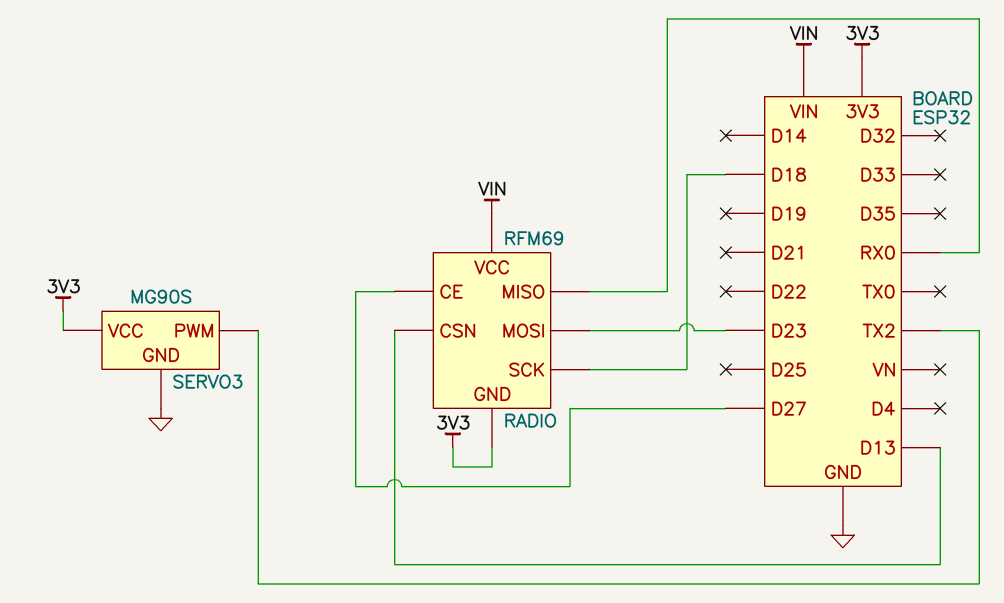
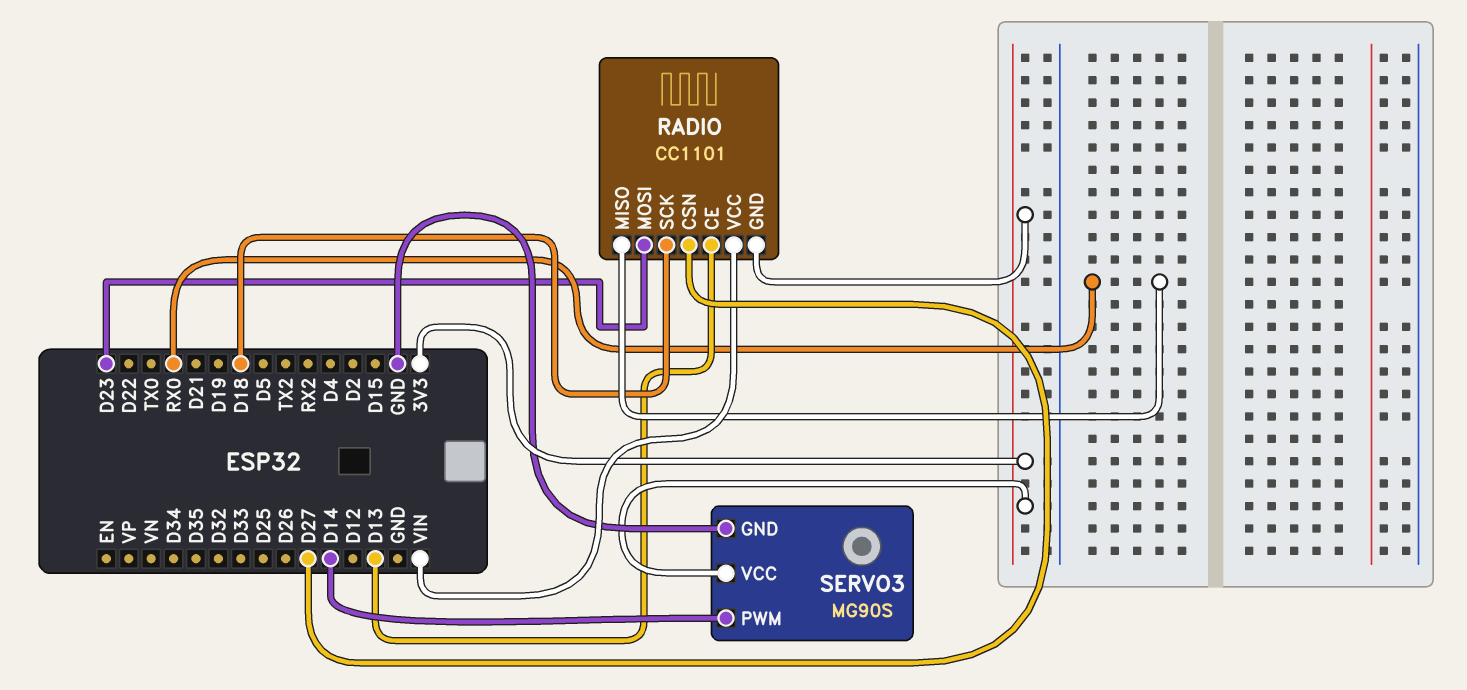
RADIO: RFM69 -> CC1101
RADIO pin CE: D27 -> D13
RADIO pin CSN: D13 -> D27
SERVO3 pin PWM: TX2 -> D14

